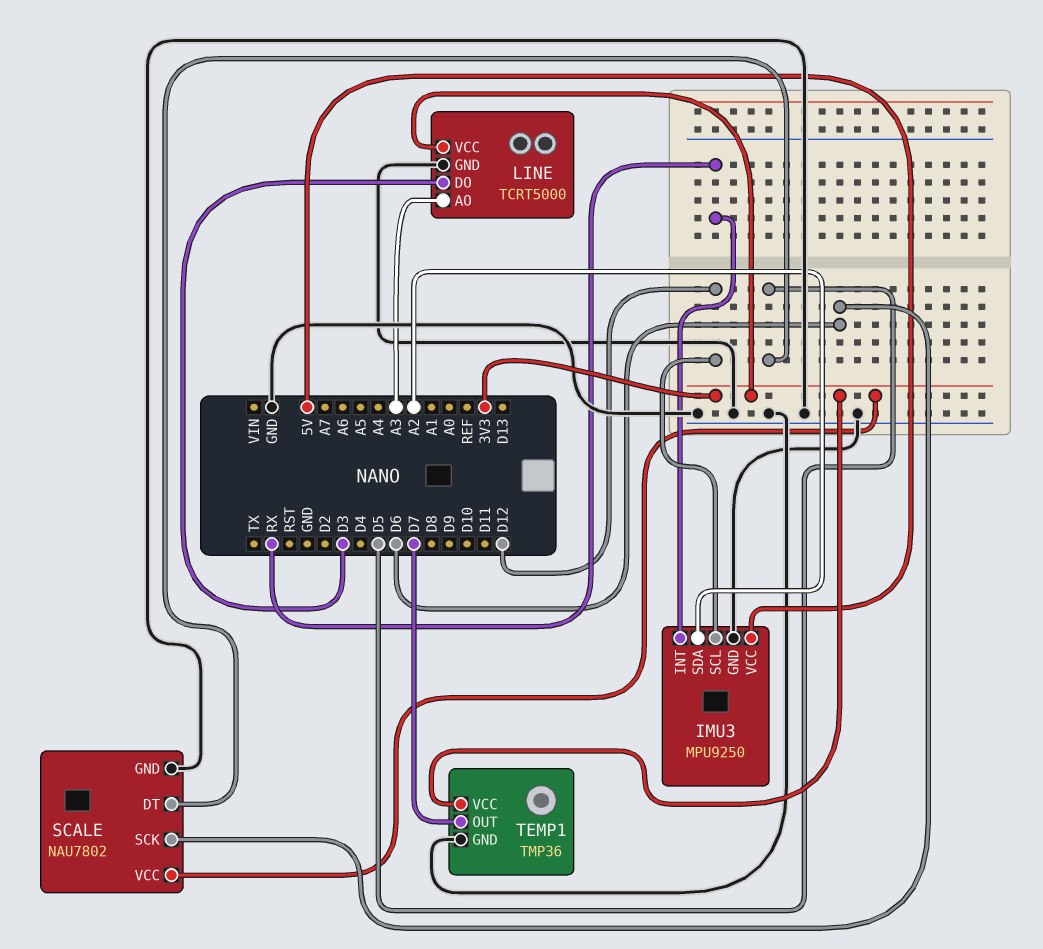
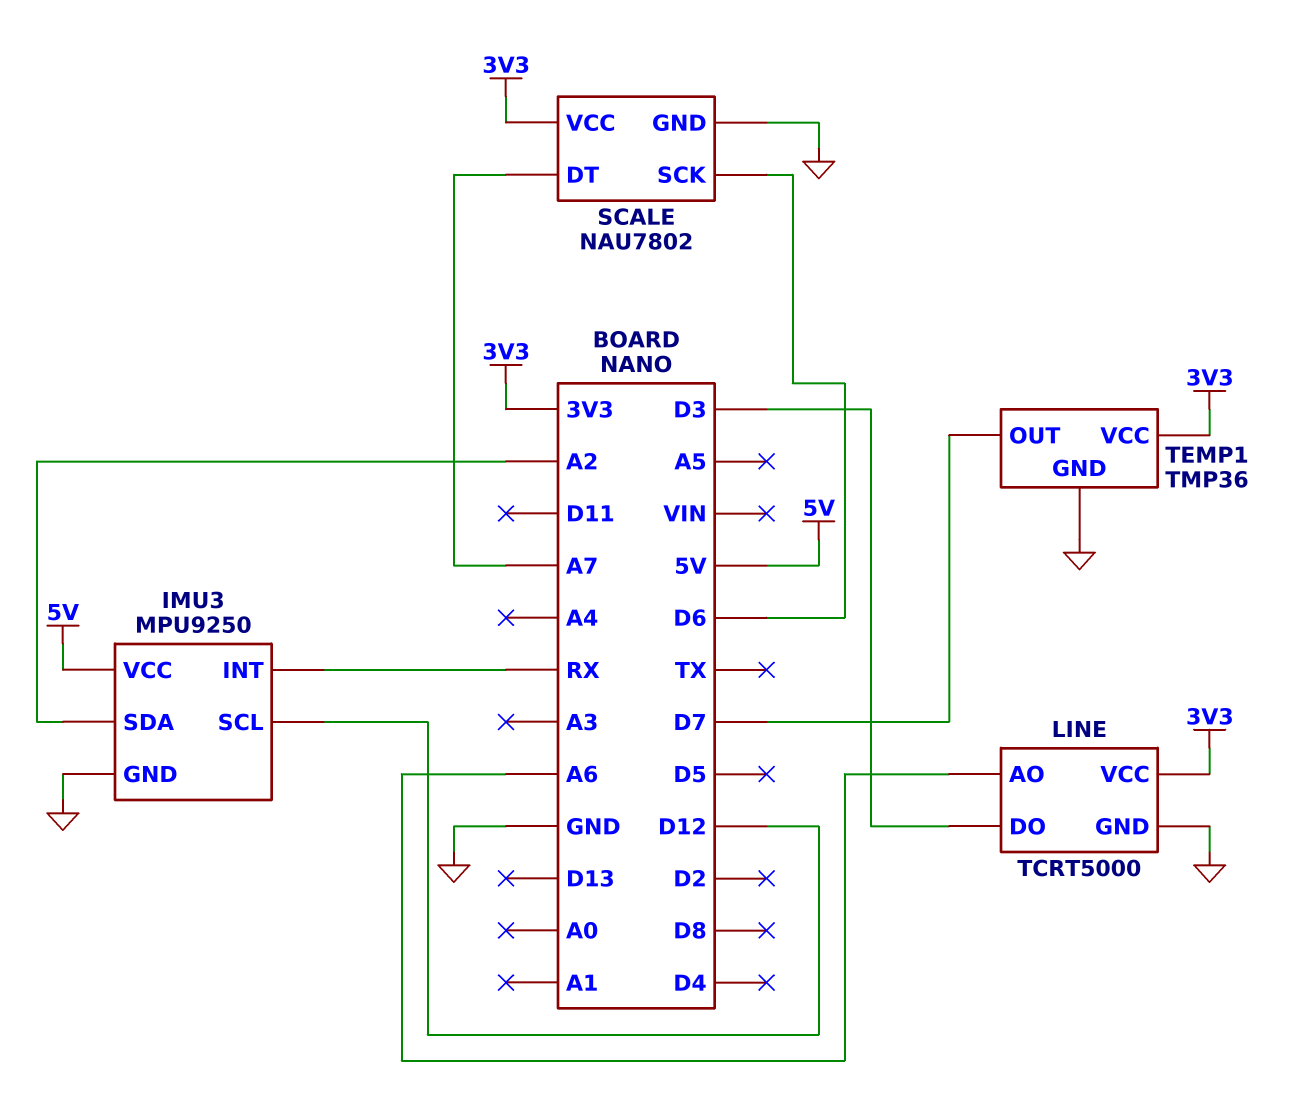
LINE pin AO: A3 -> A6
SCALE pin DT: D5 -> A7

